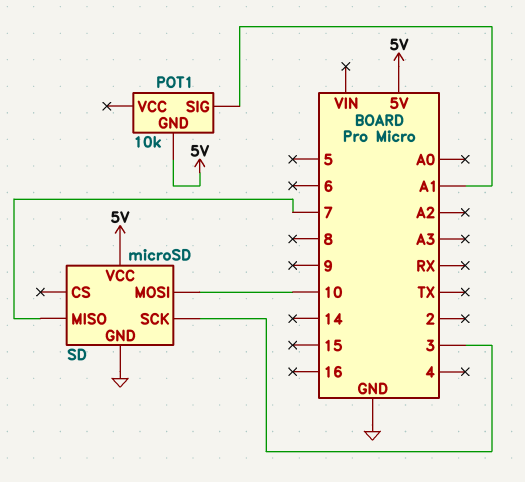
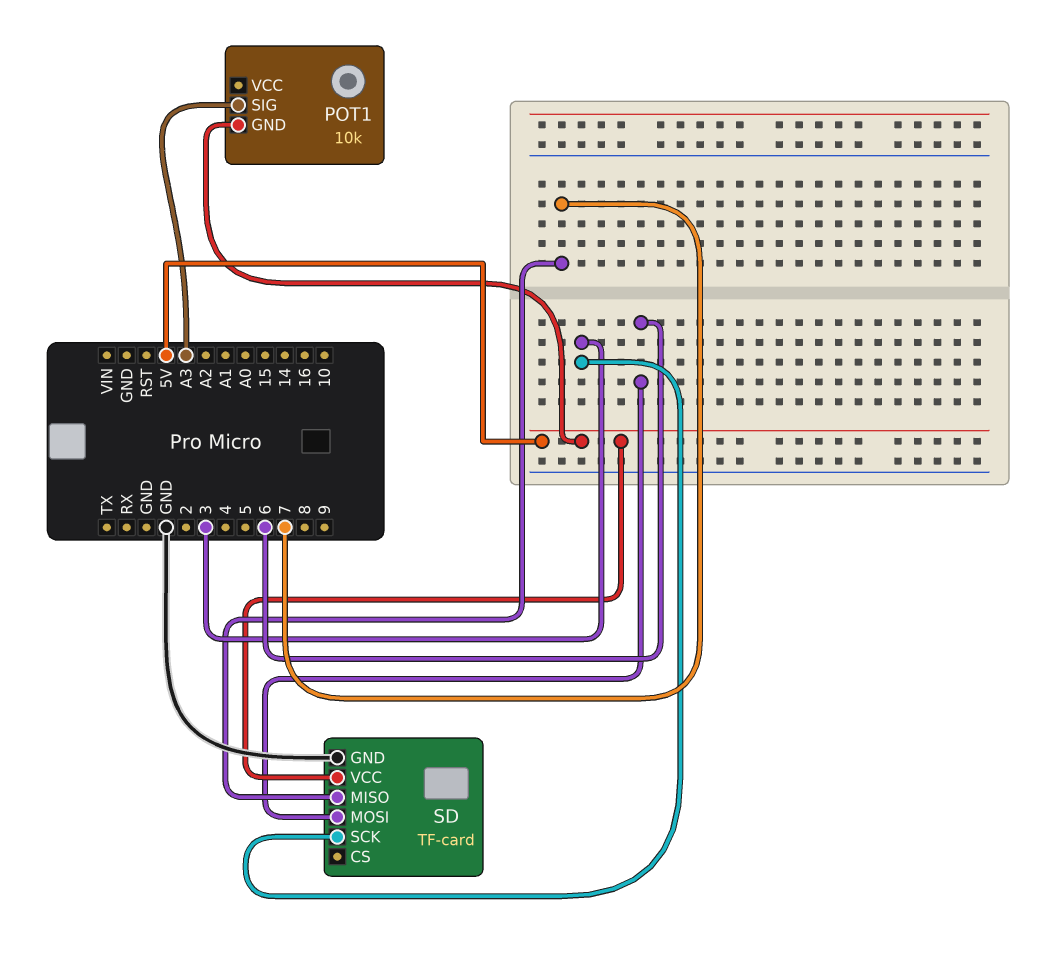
POT1 pin SIG: A1 -> A3
SD: microSD -> TF-card
SD pin MOSI: 10 -> 6

